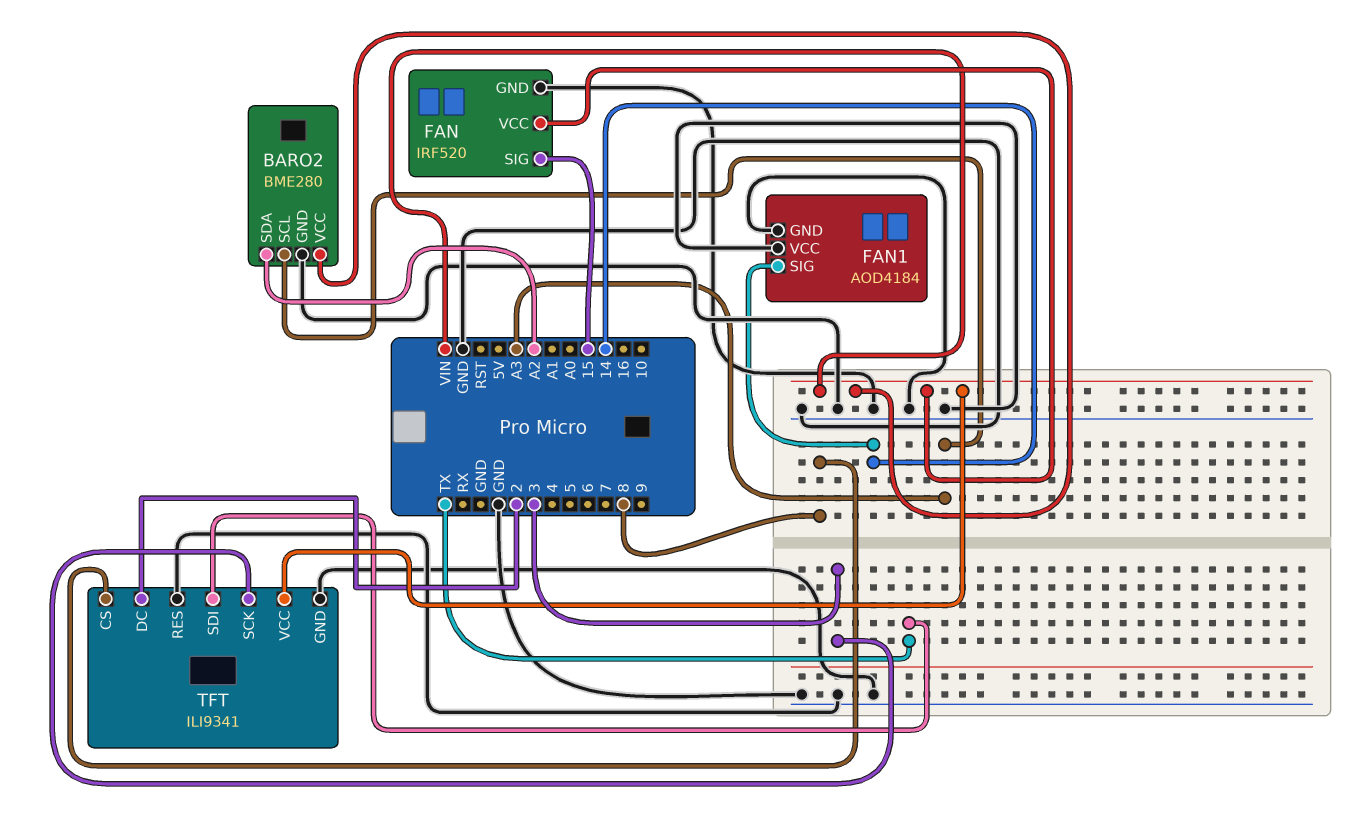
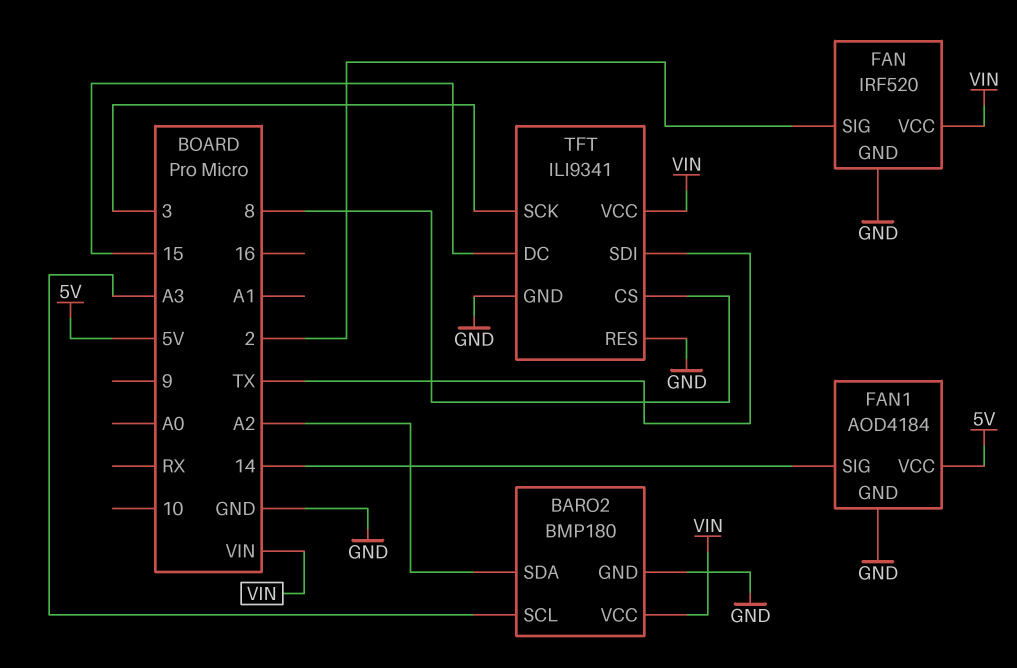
BARO2: BME280 -> BMP180
FAN pin SIG: 15 -> 2
FAN1 pin VCC: GND -> 5V
TFT pin DC: 2 -> 15

